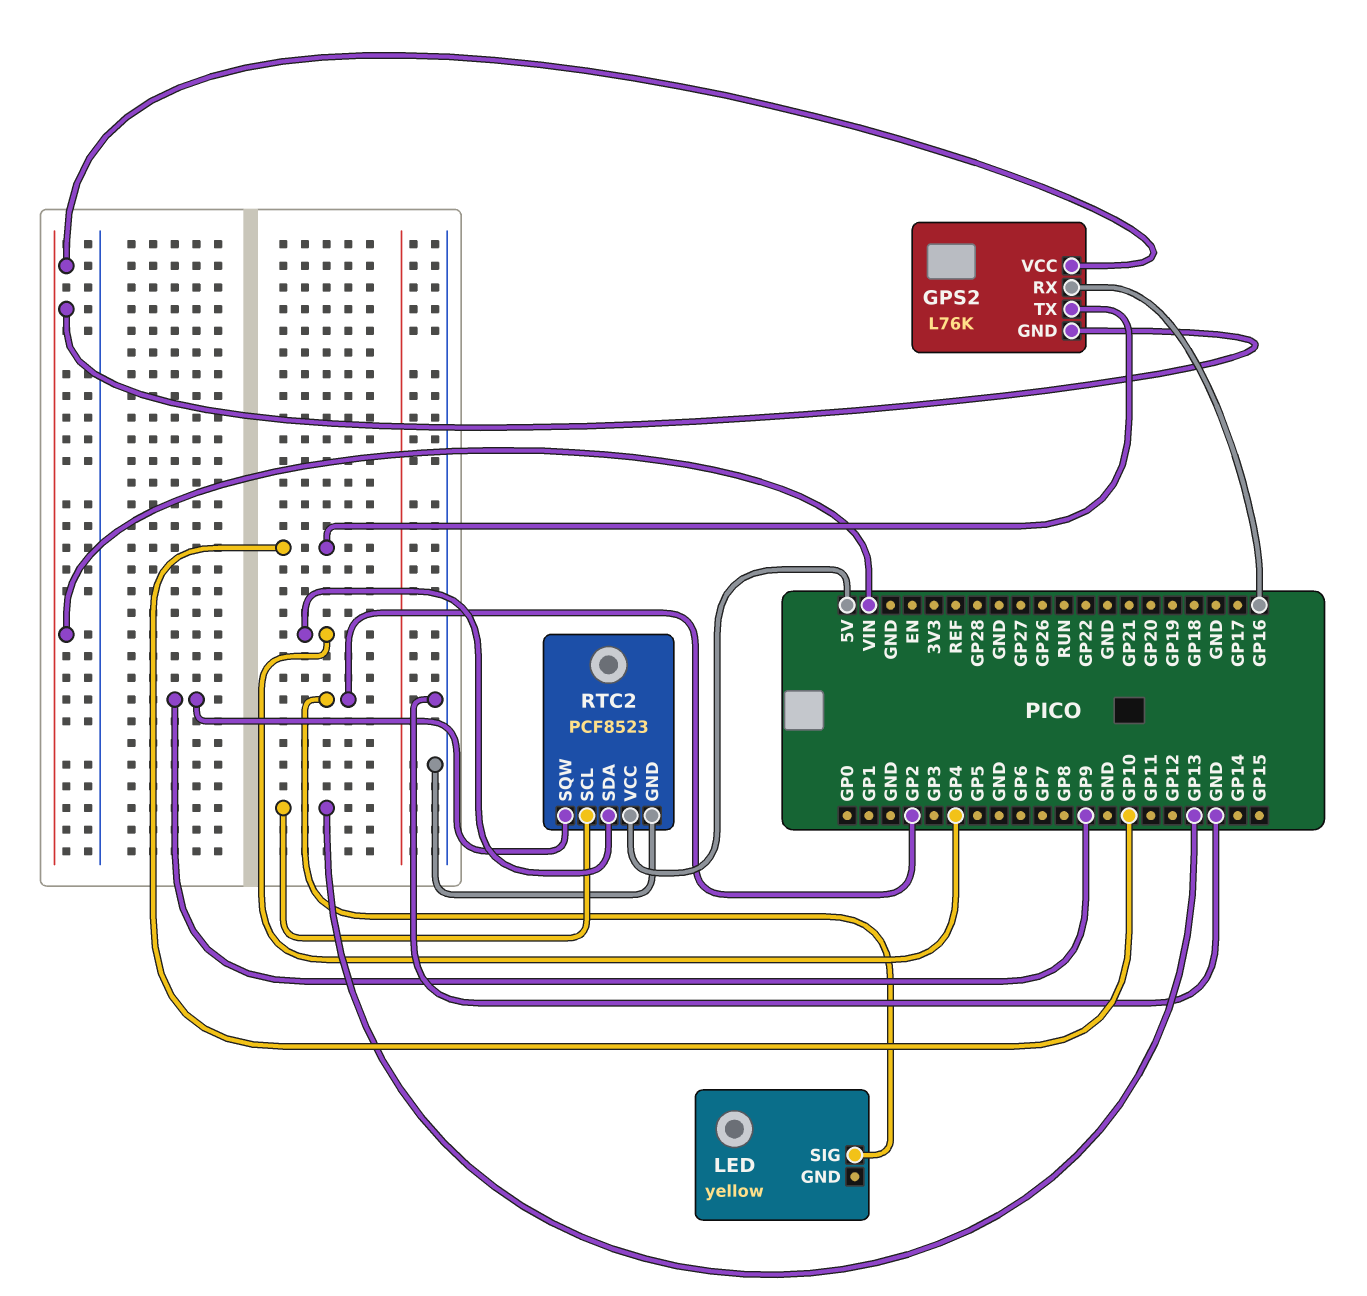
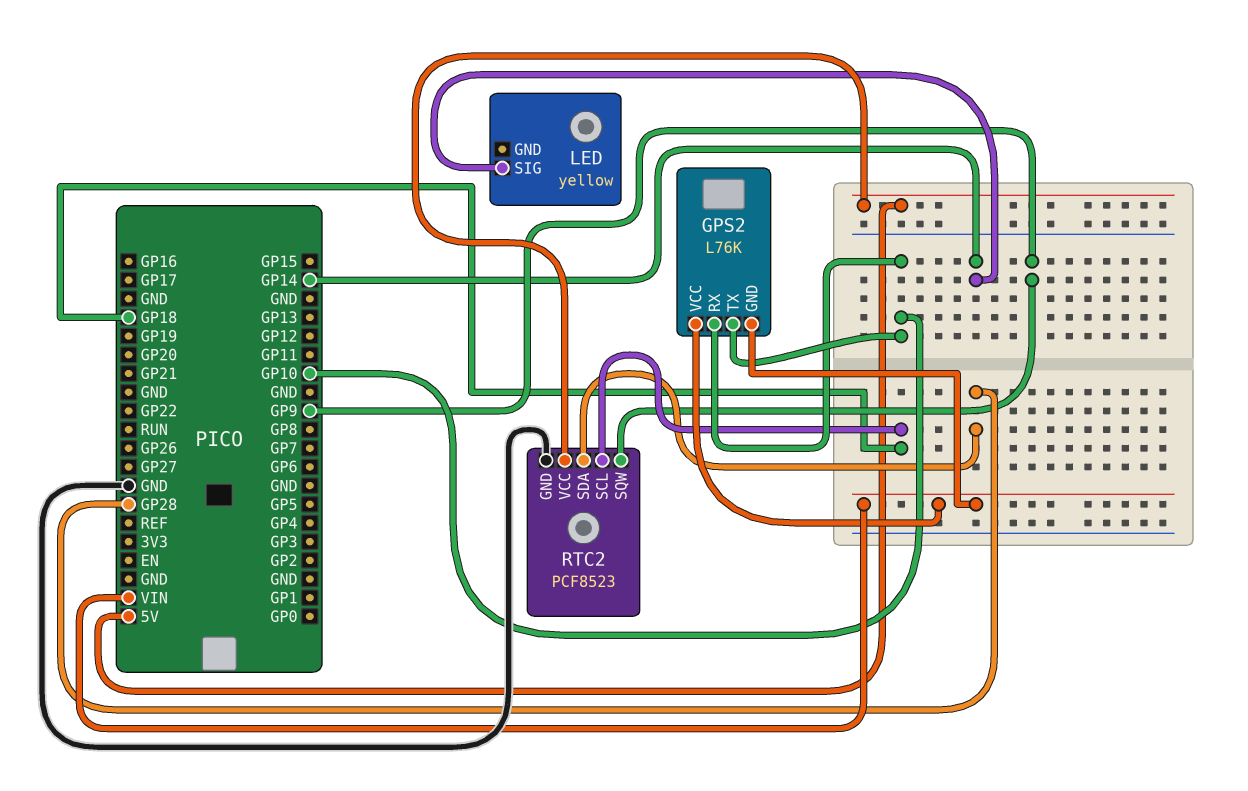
GPS2 pin RX: GP16 -> GP10
LED pin SIG: GP2 -> GP14
RTC2 pin SCL: GP13 -> GP18
RTC2 pin SDA: GP4 -> GP28

